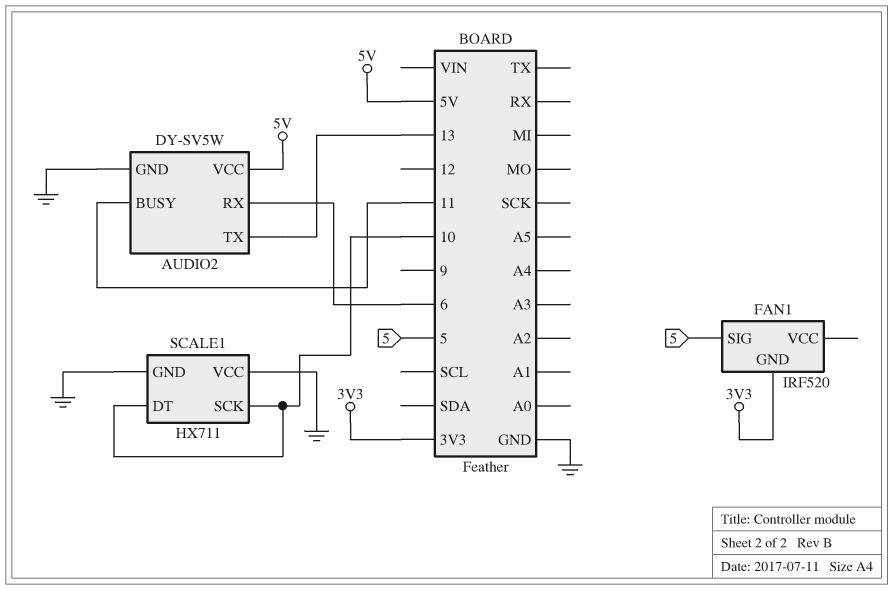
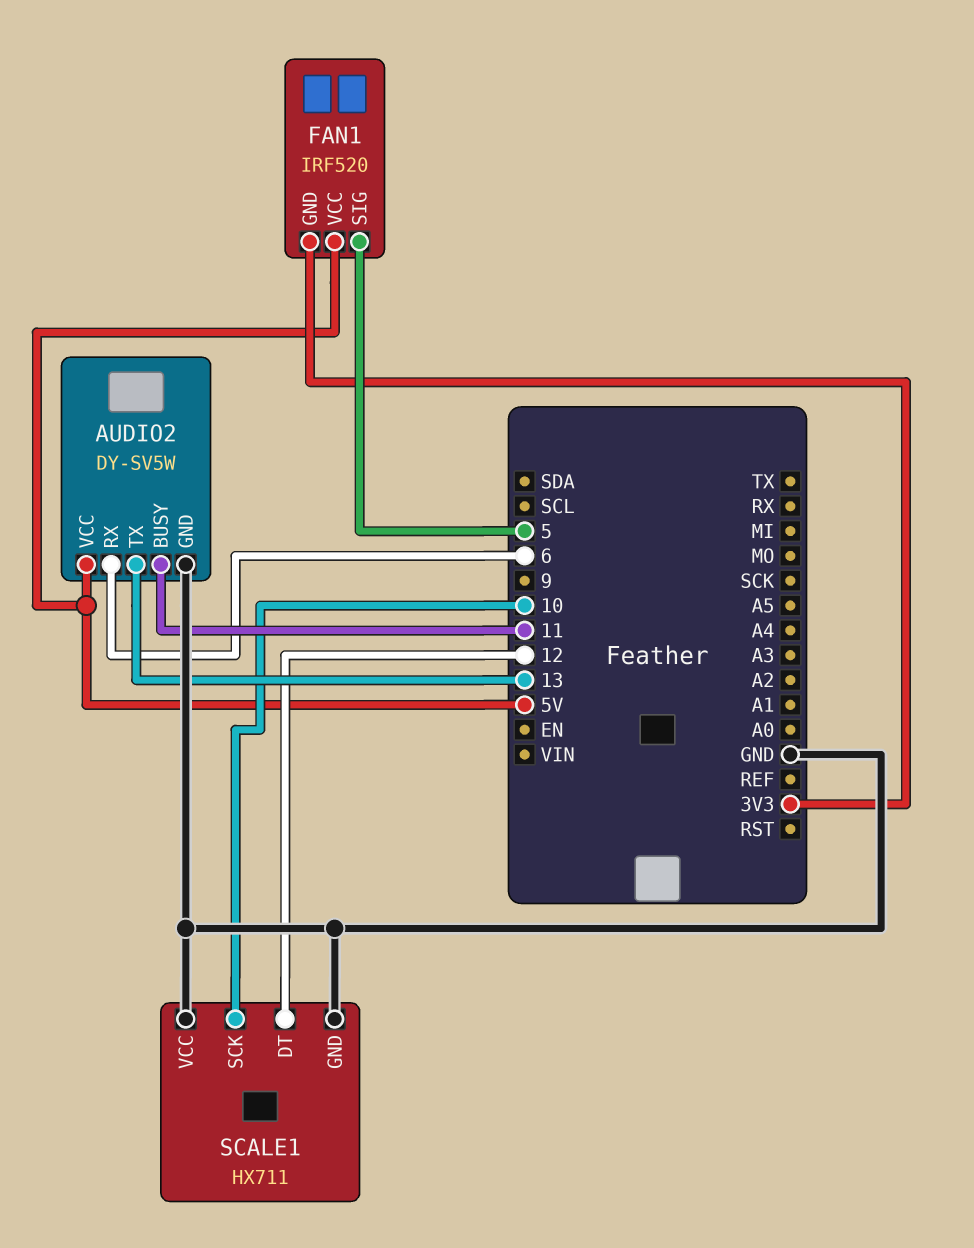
FAN1 pin VCC: none -> 5V
SCALE1 pin DT: 10 -> 12

